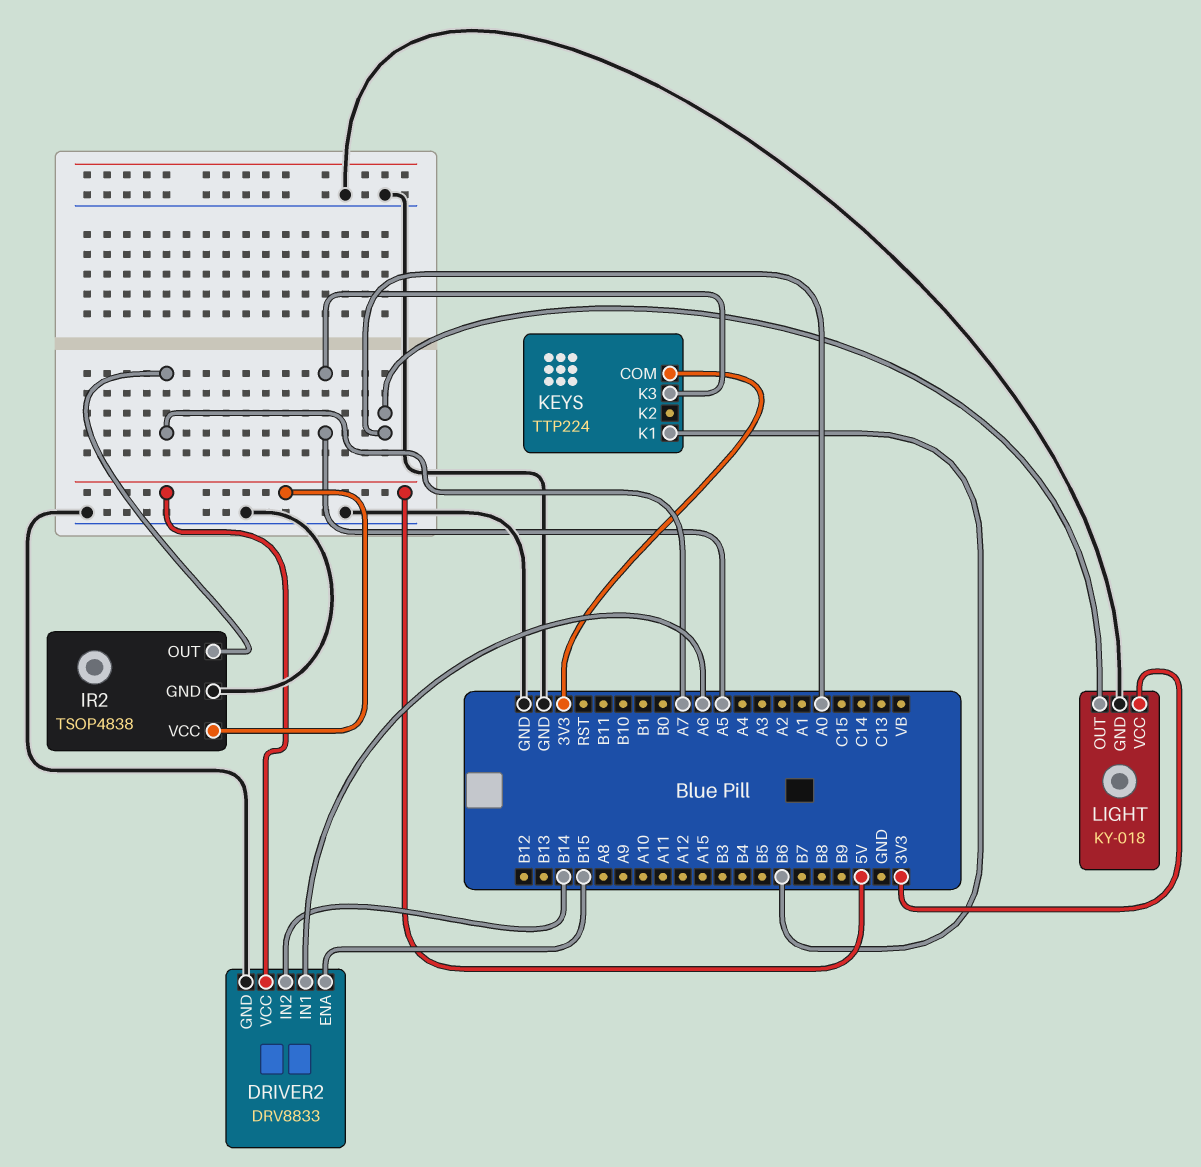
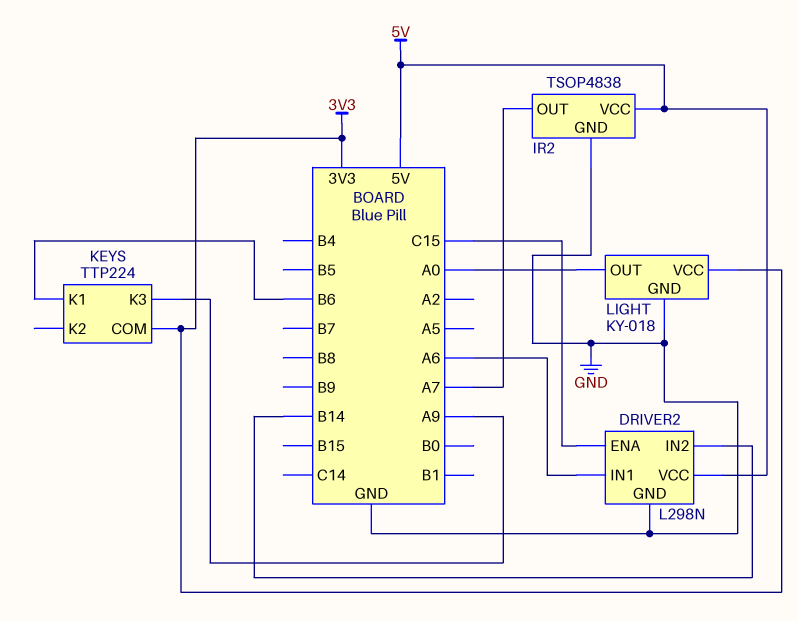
DRIVER2: DRV8833 -> L298N
DRIVER2 pin ENA: B15 -> C15
KEYS pin K3: A5 -> A9

